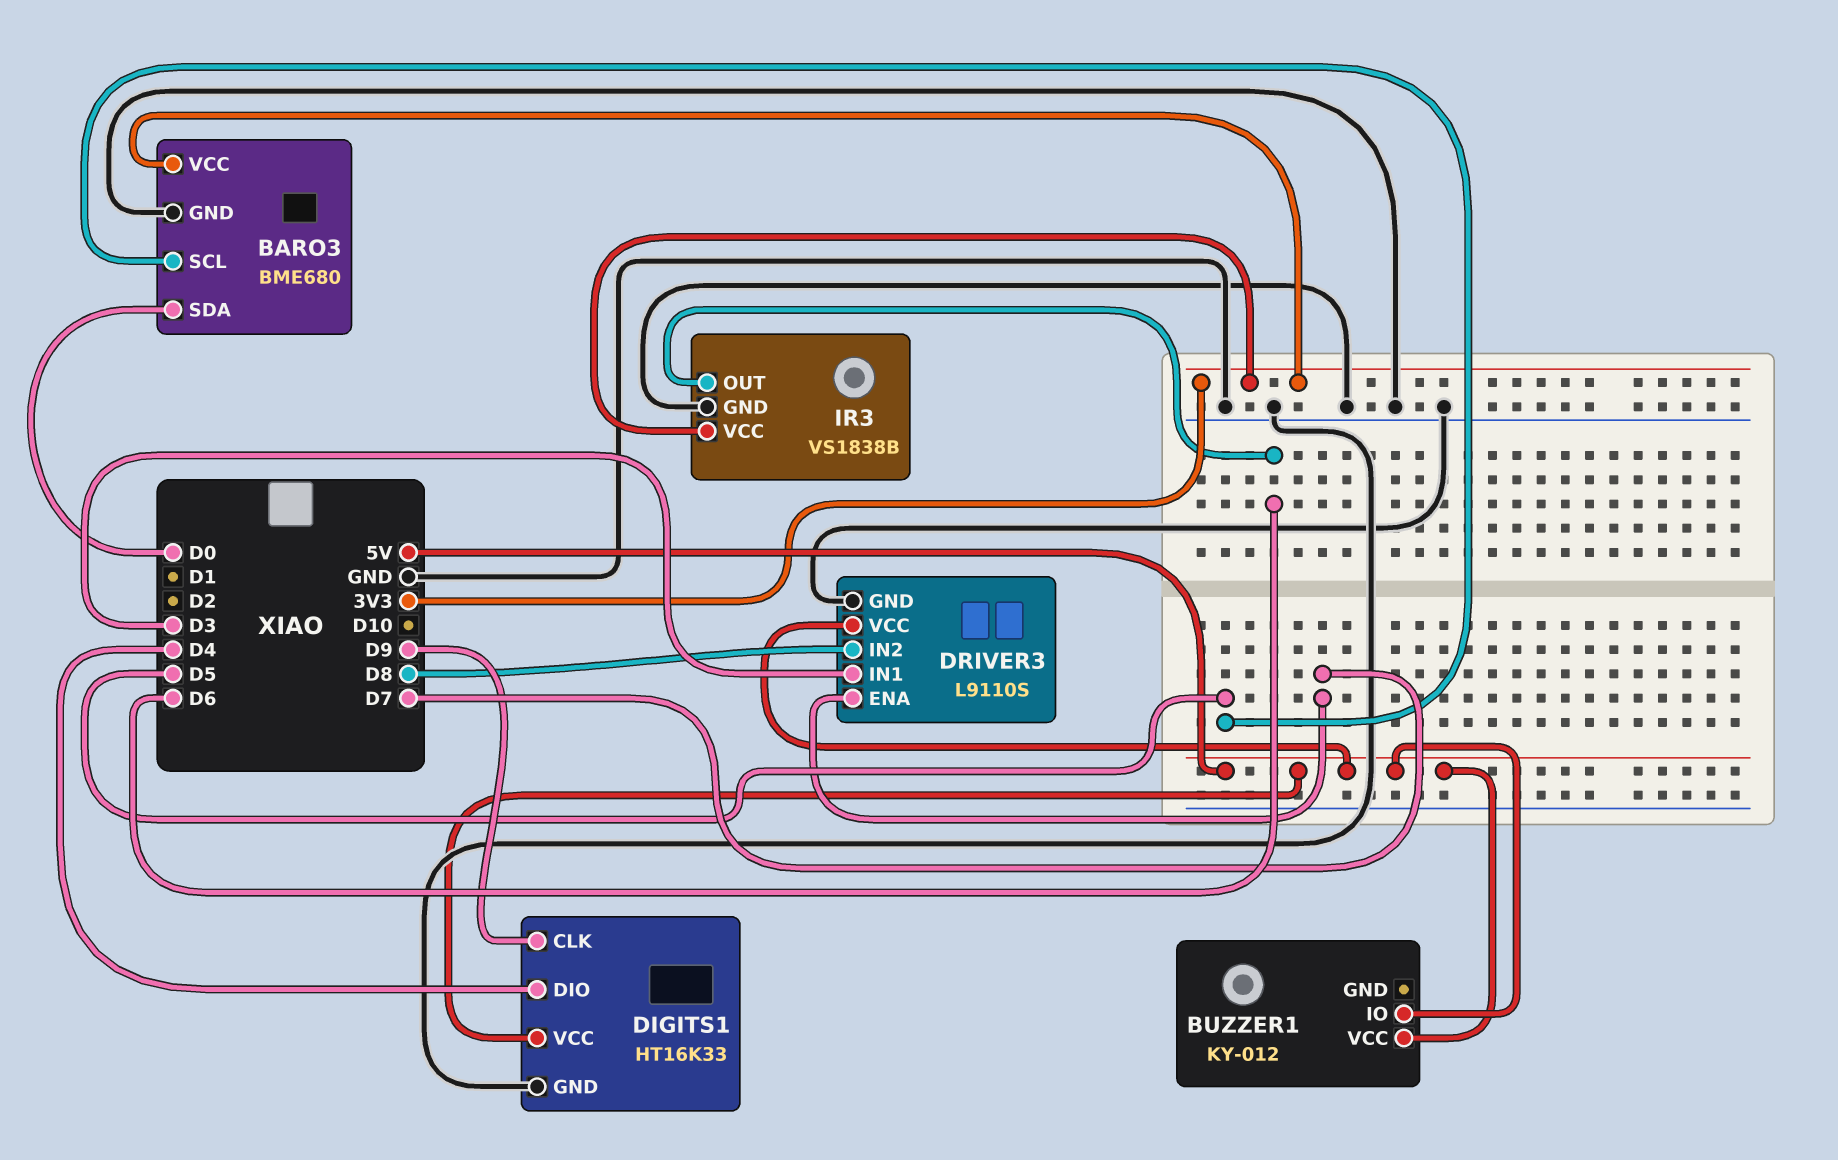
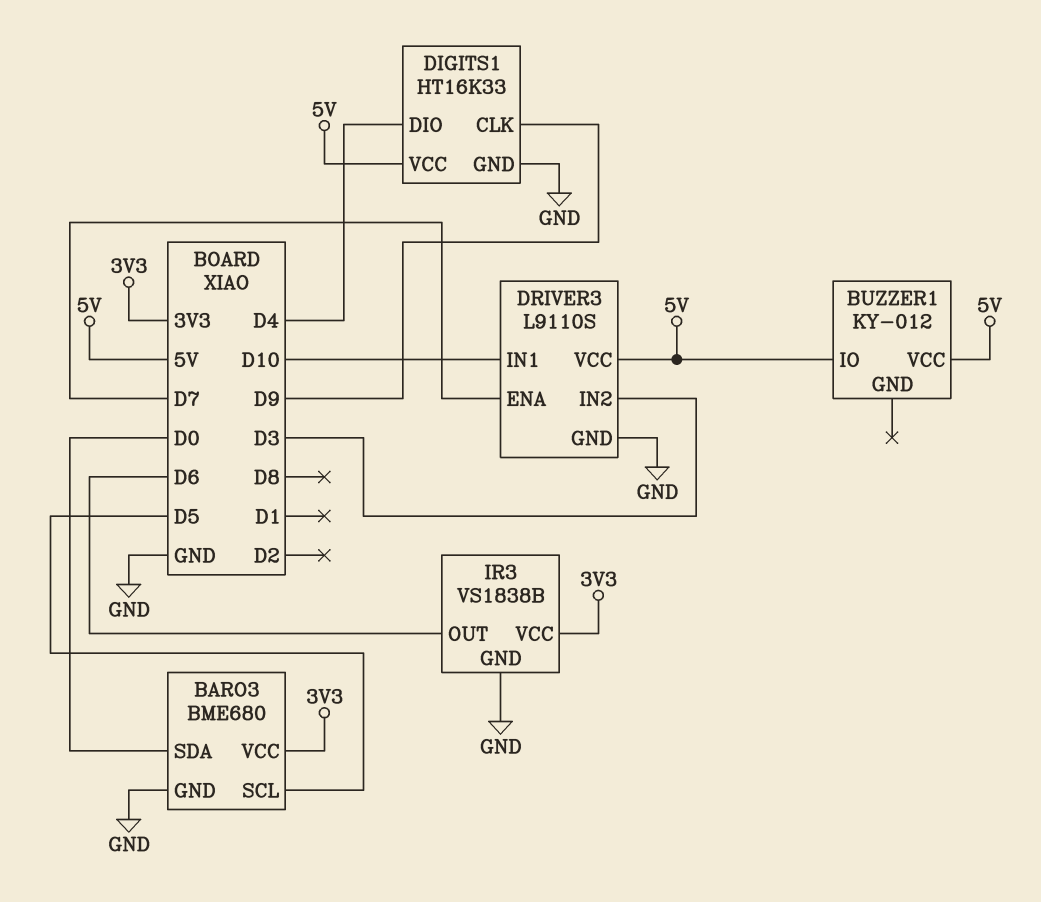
DRIVER3 pin IN1: D3 -> D10
DRIVER3 pin IN2: D8 -> D3

